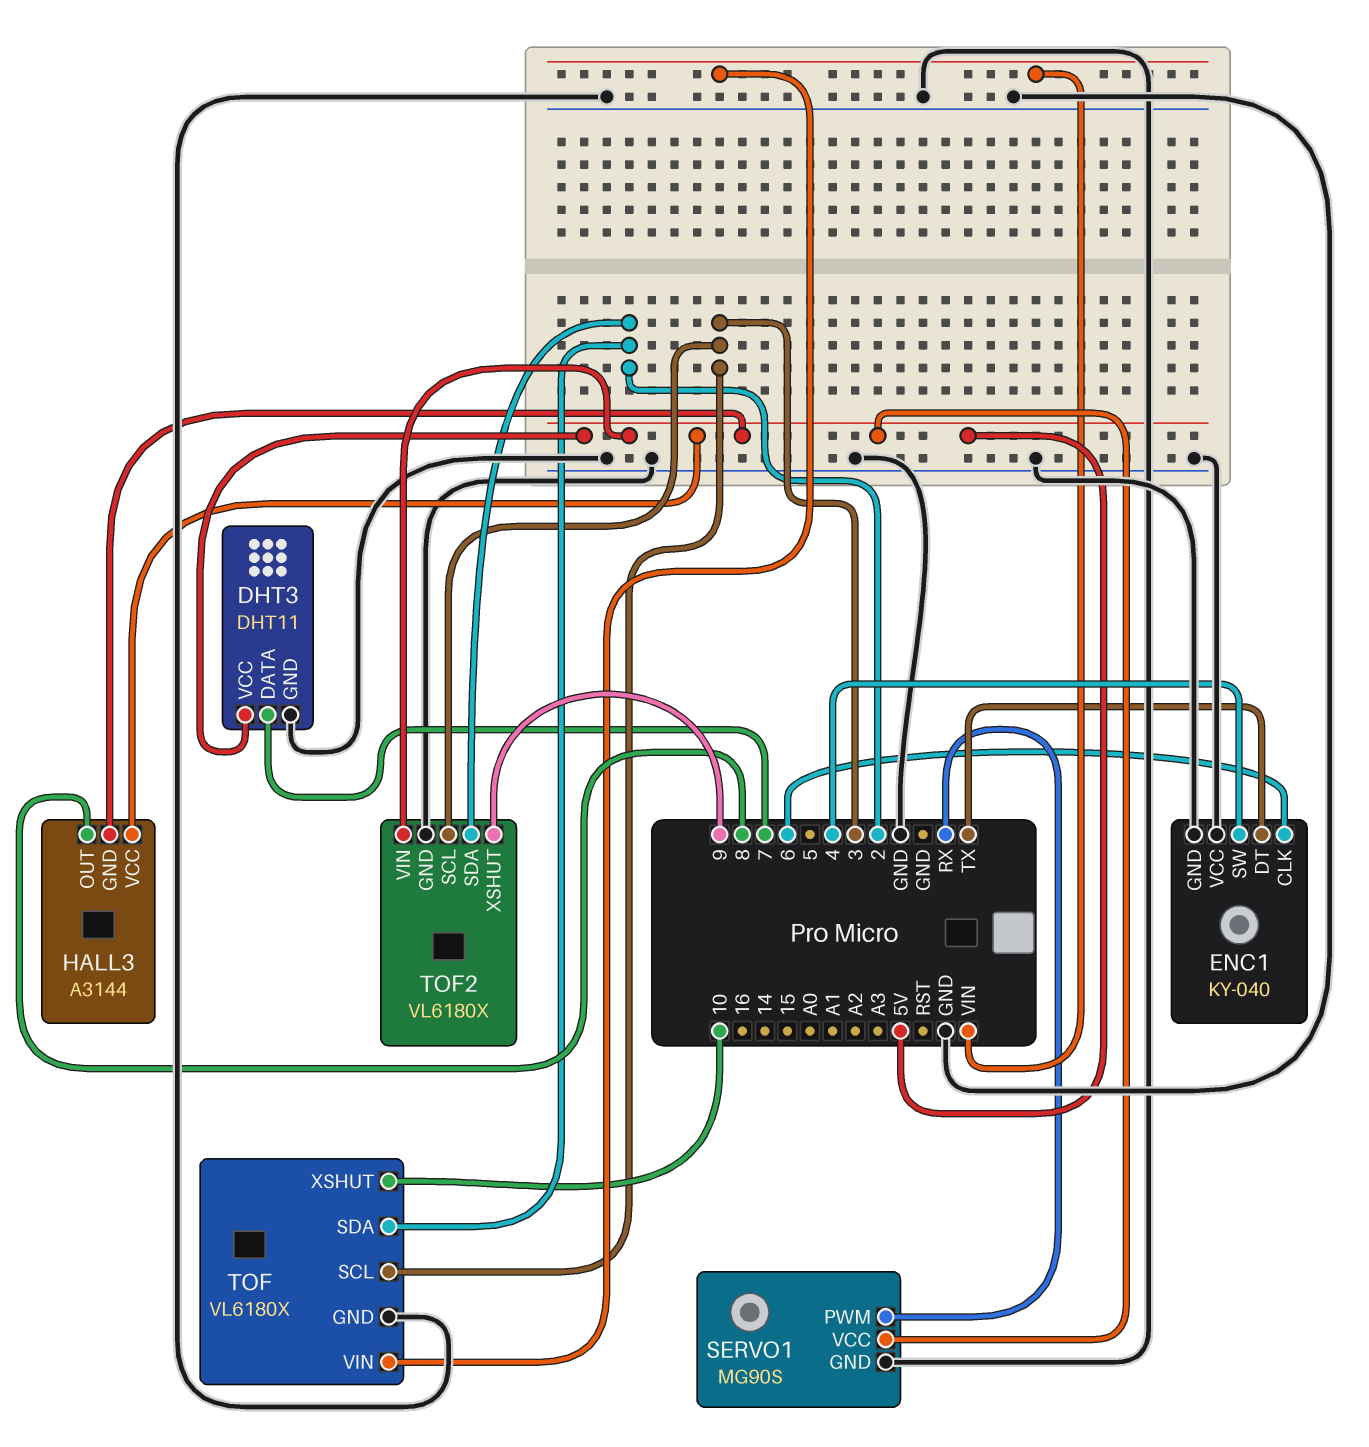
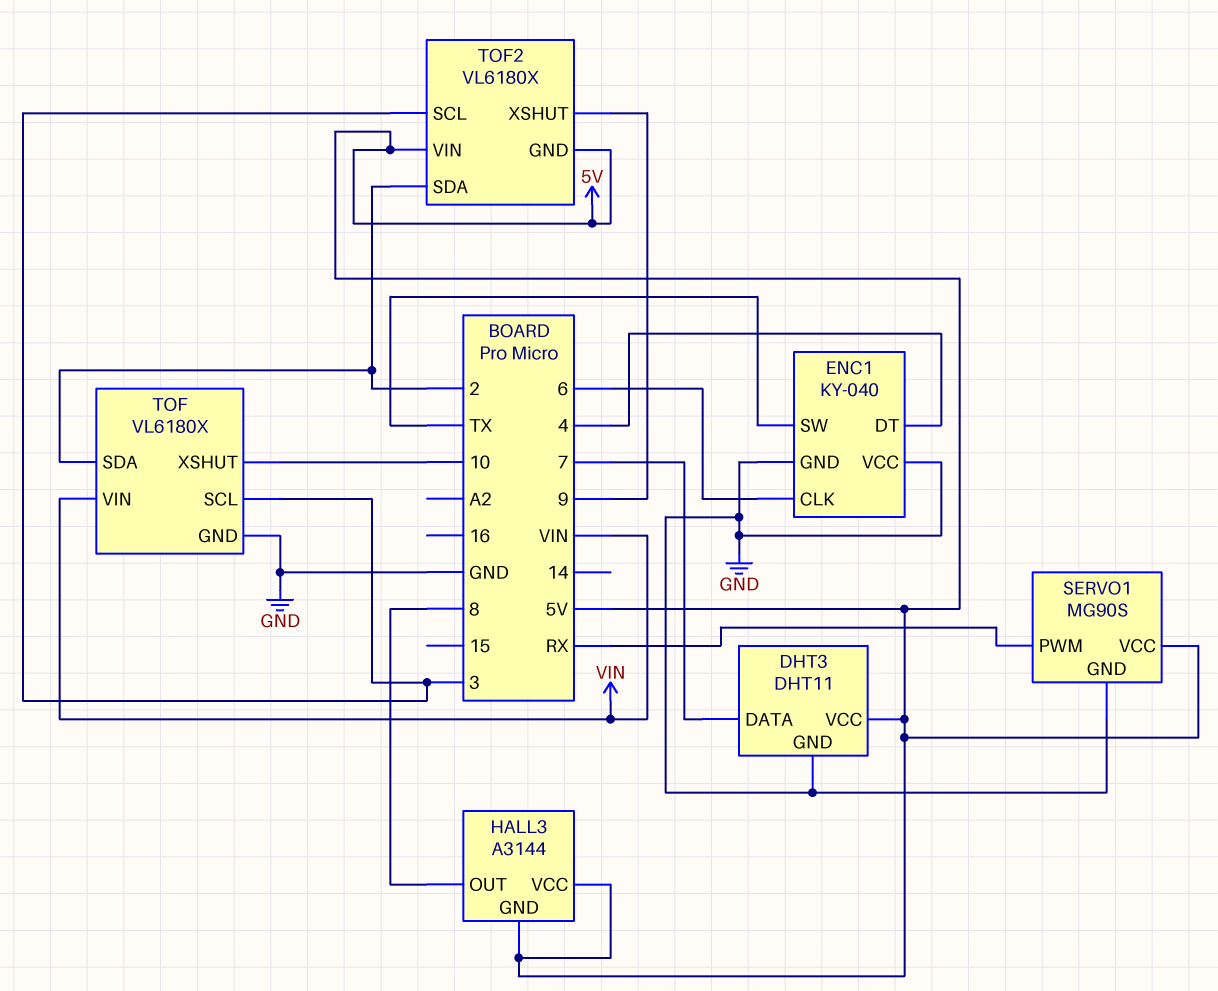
ENC1 pin DT: TX -> 4
ENC1 pin SW: 4 -> TX
TOF2 pin GND: GND -> 5V

